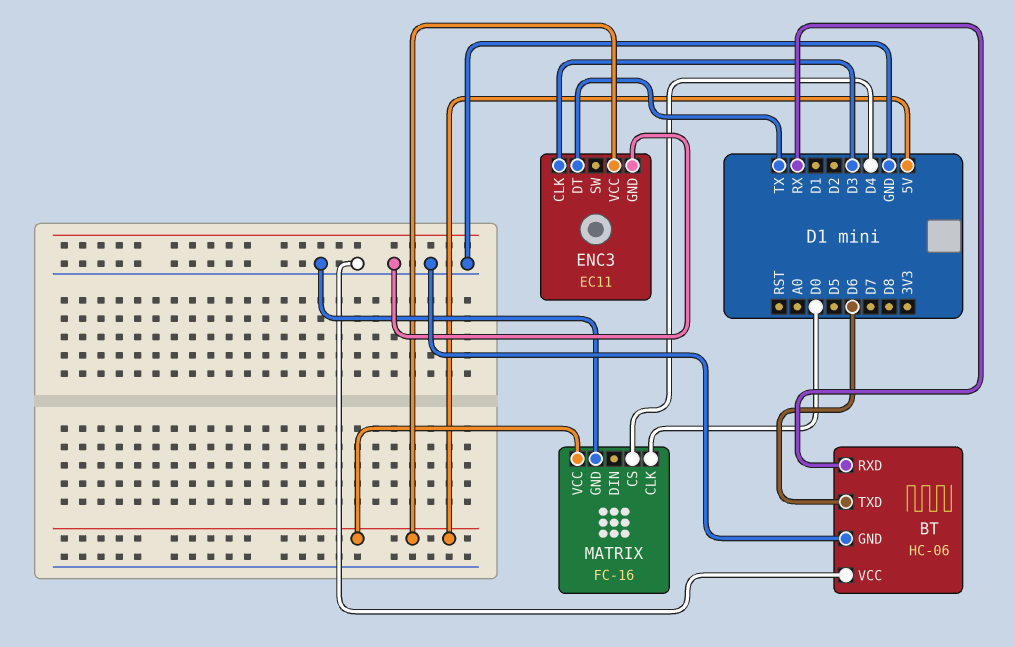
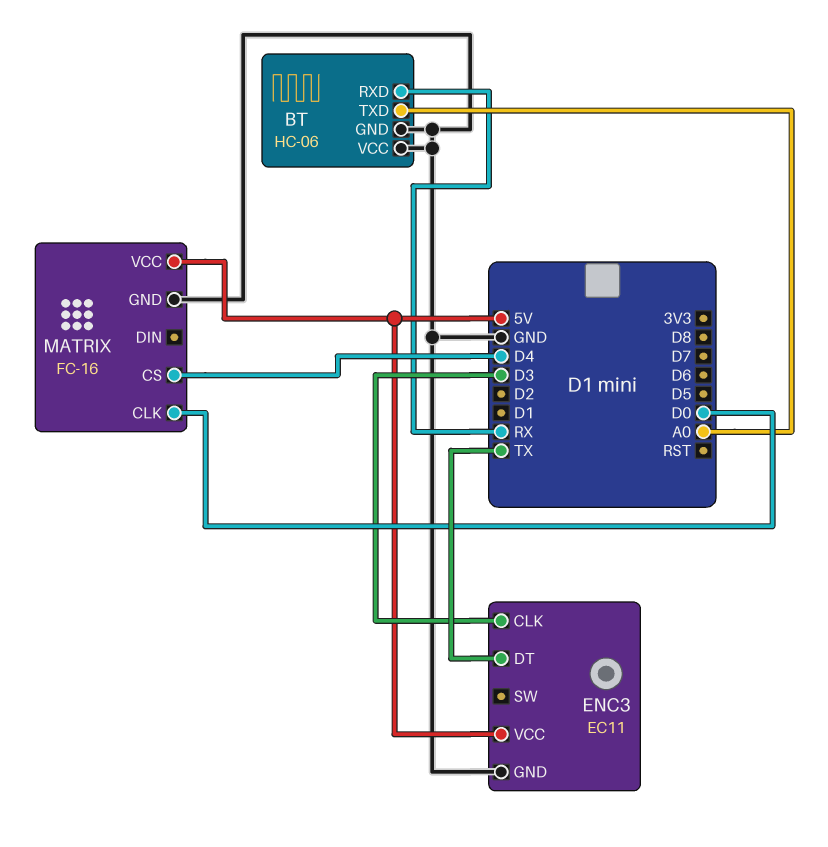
BT pin TXD: D6 -> A0

